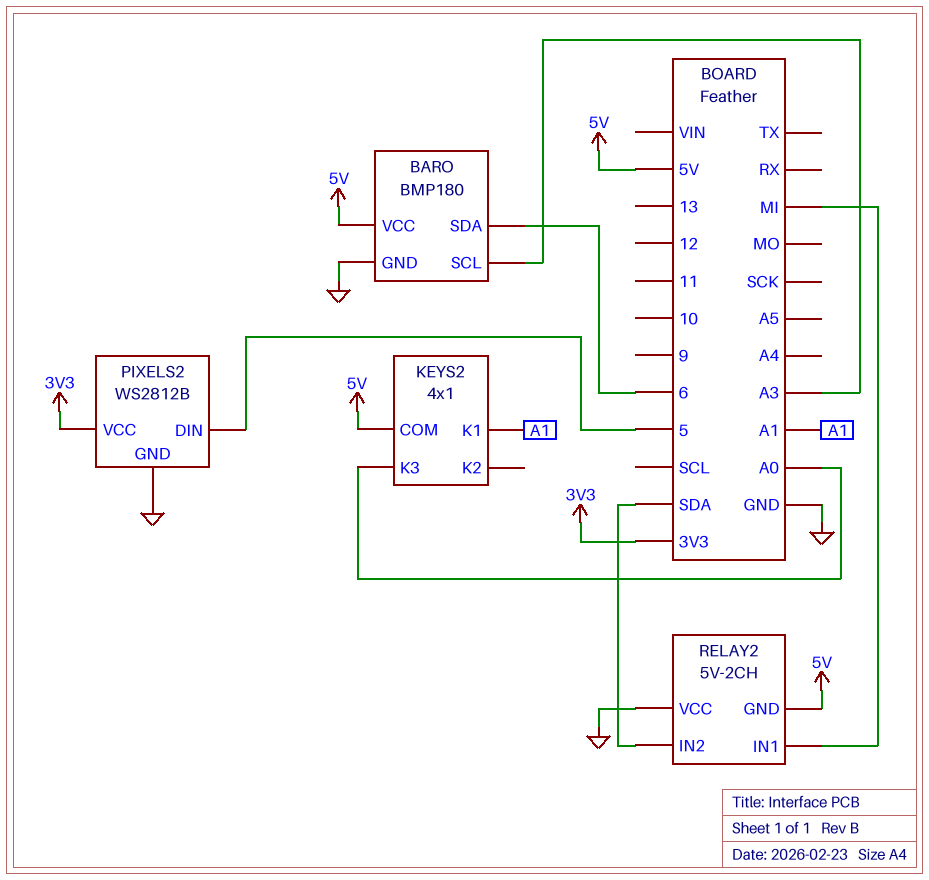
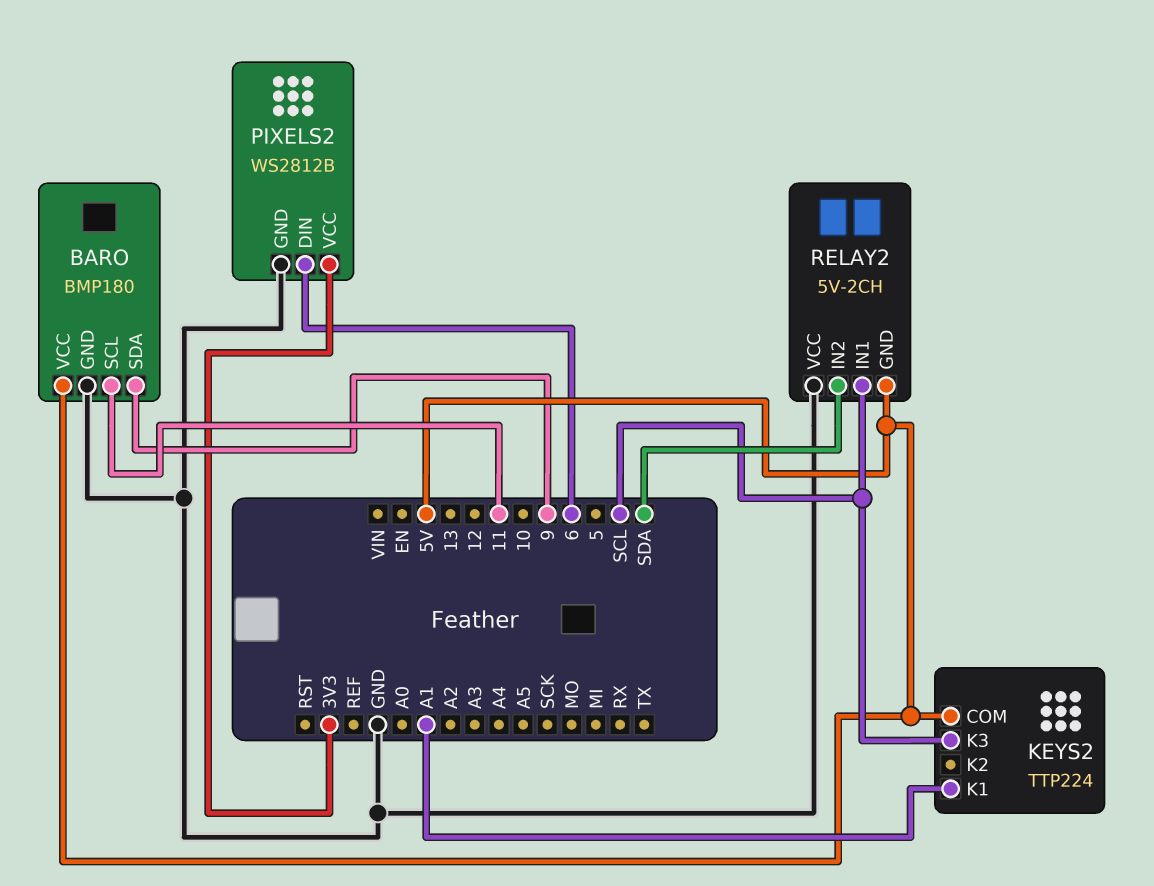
BARO pin SCL: A3 -> 11
BARO pin SDA: 6 -> 9
KEYS2: 4x1 -> TTP224
KEYS2 pin K3: A0 -> SCL
PIXELS2 pin DIN: 5 -> 6
RELAY2 pin IN1: MI -> SCL

